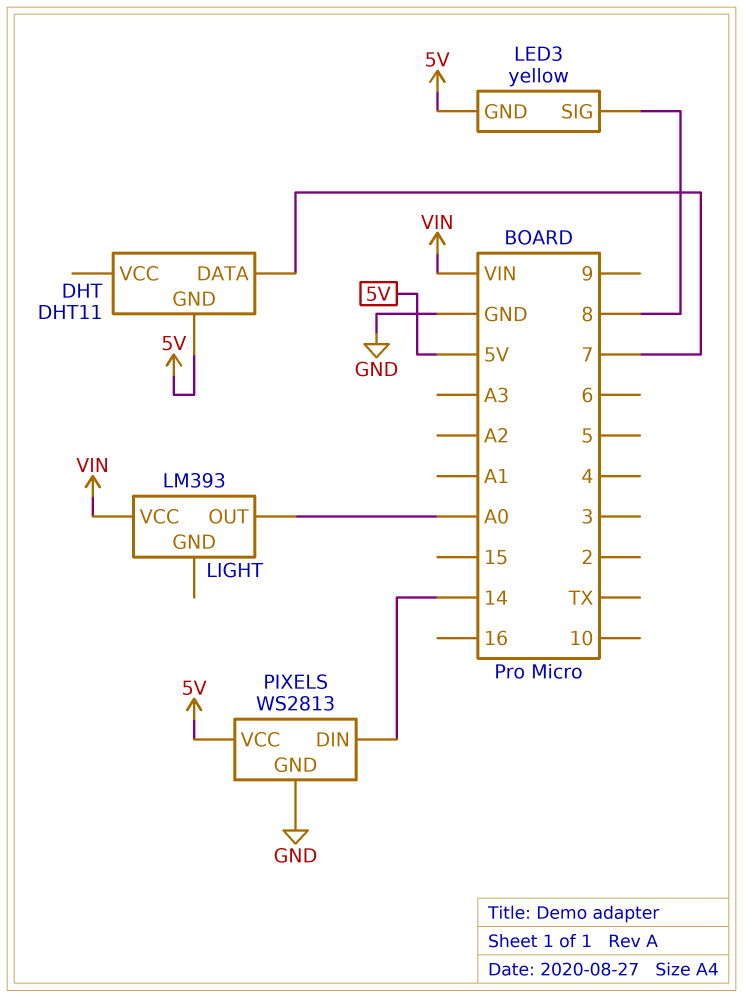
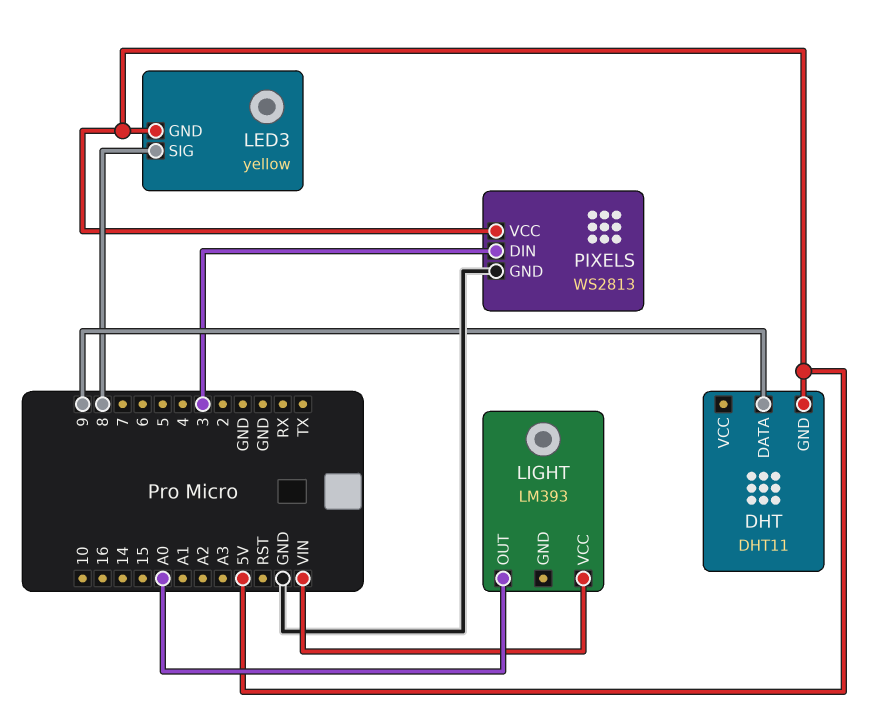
DHT pin DATA: 7 -> 9
PIXELS pin DIN: 14 -> 3

